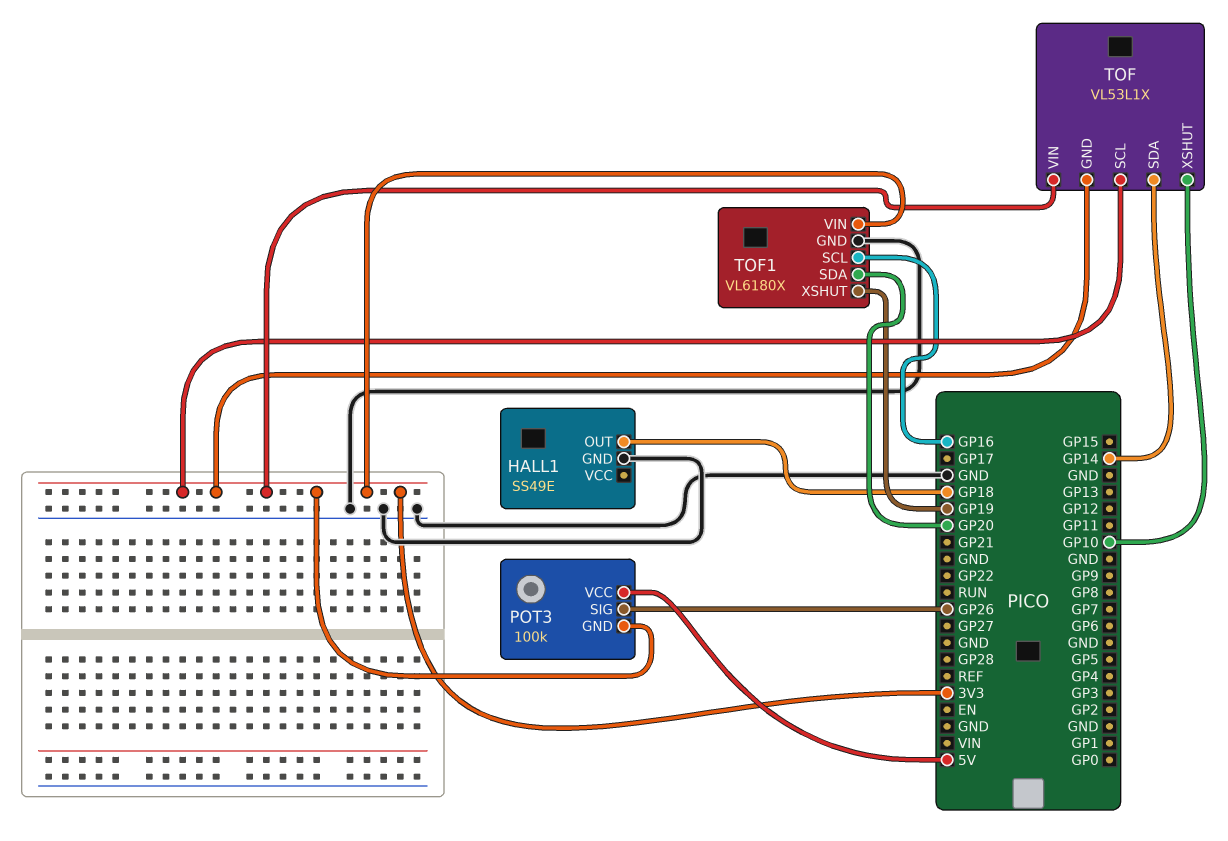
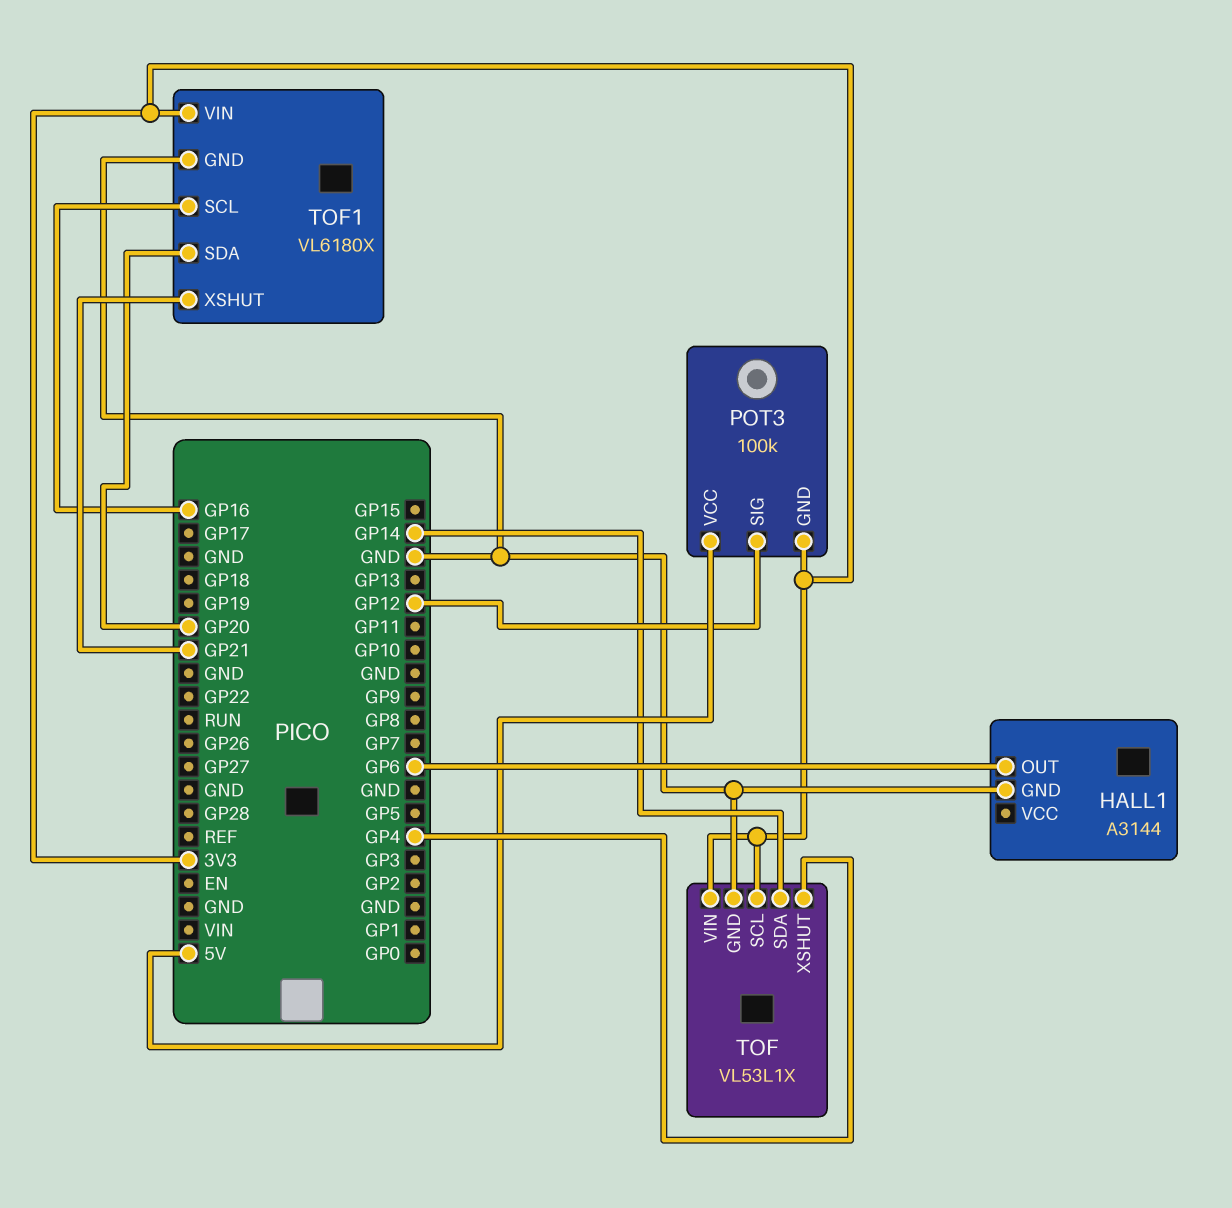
HALL1: SS49E -> A3144
HALL1 pin OUT: GP18 -> GP6
POT3 pin SIG: GP26 -> GP12
TOF pin GND: 3V3 -> GND
TOF pin XSHUT: GP10 -> GP4
TOF1 pin XSHUT: GP19 -> GP21

